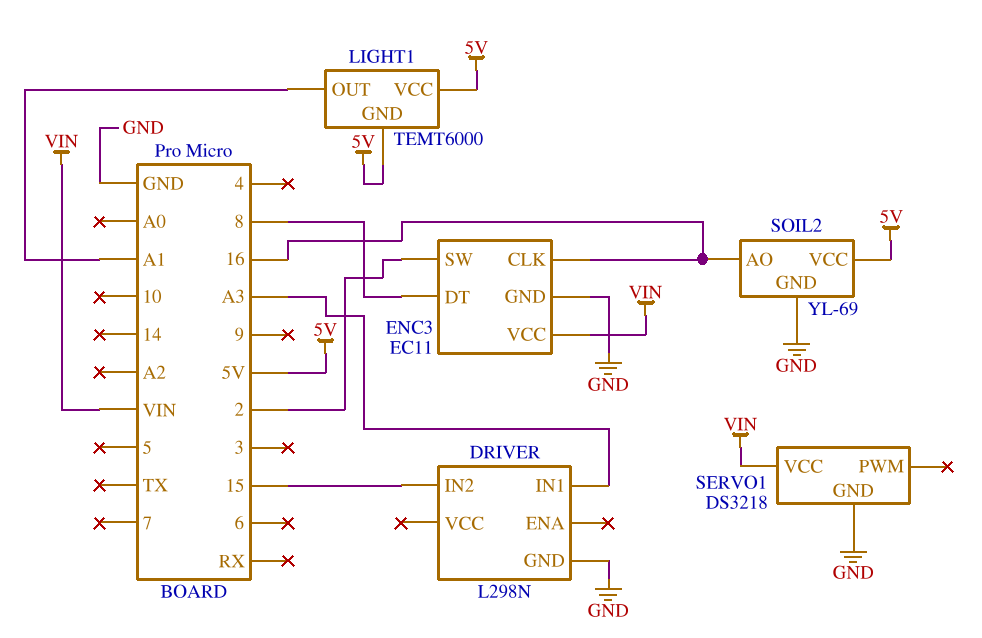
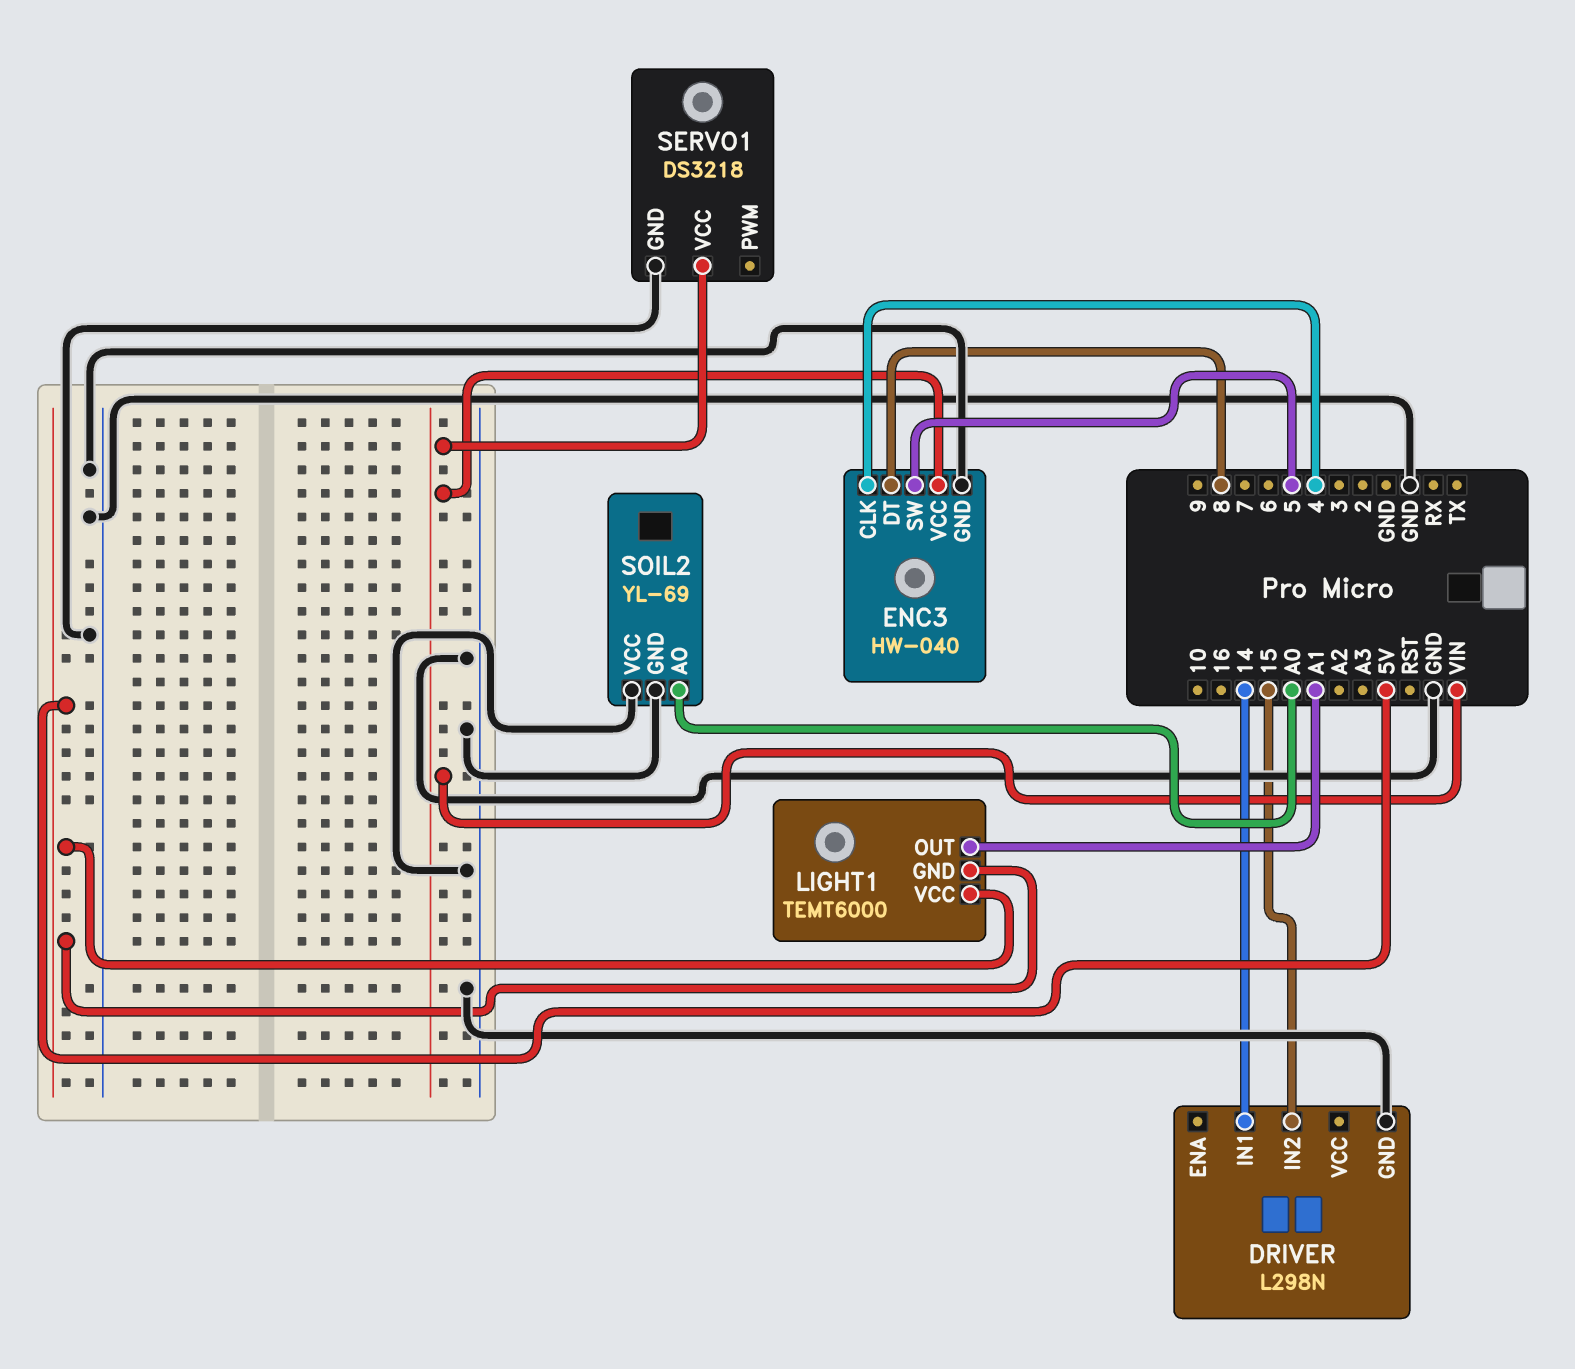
DRIVER pin IN1: A3 -> 14
ENC3: EC11 -> HW-040
ENC3 pin CLK: 16 -> 4
ENC3 pin SW: 2 -> 5
SOIL2 pin AO: 16 -> A0
SOIL2 pin VCC: 5V -> GND

